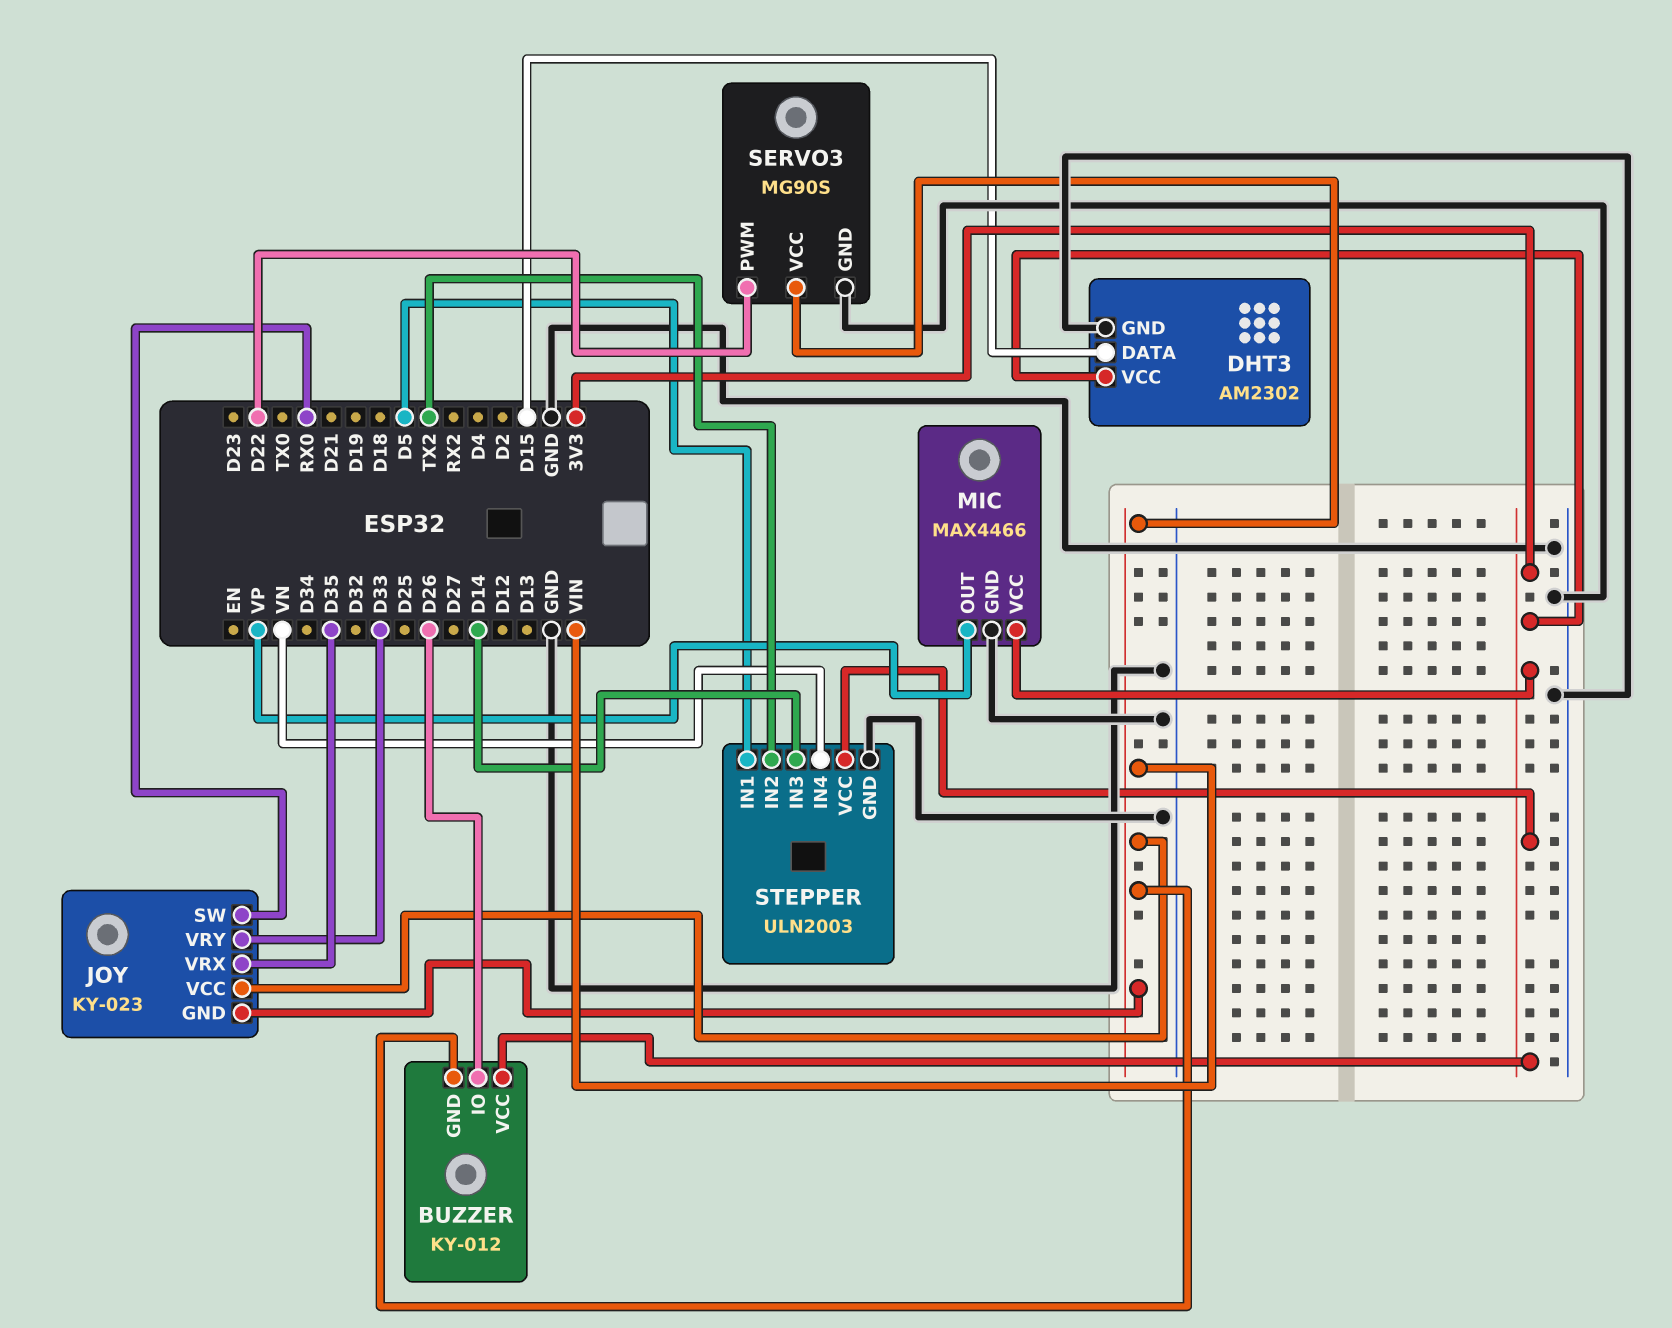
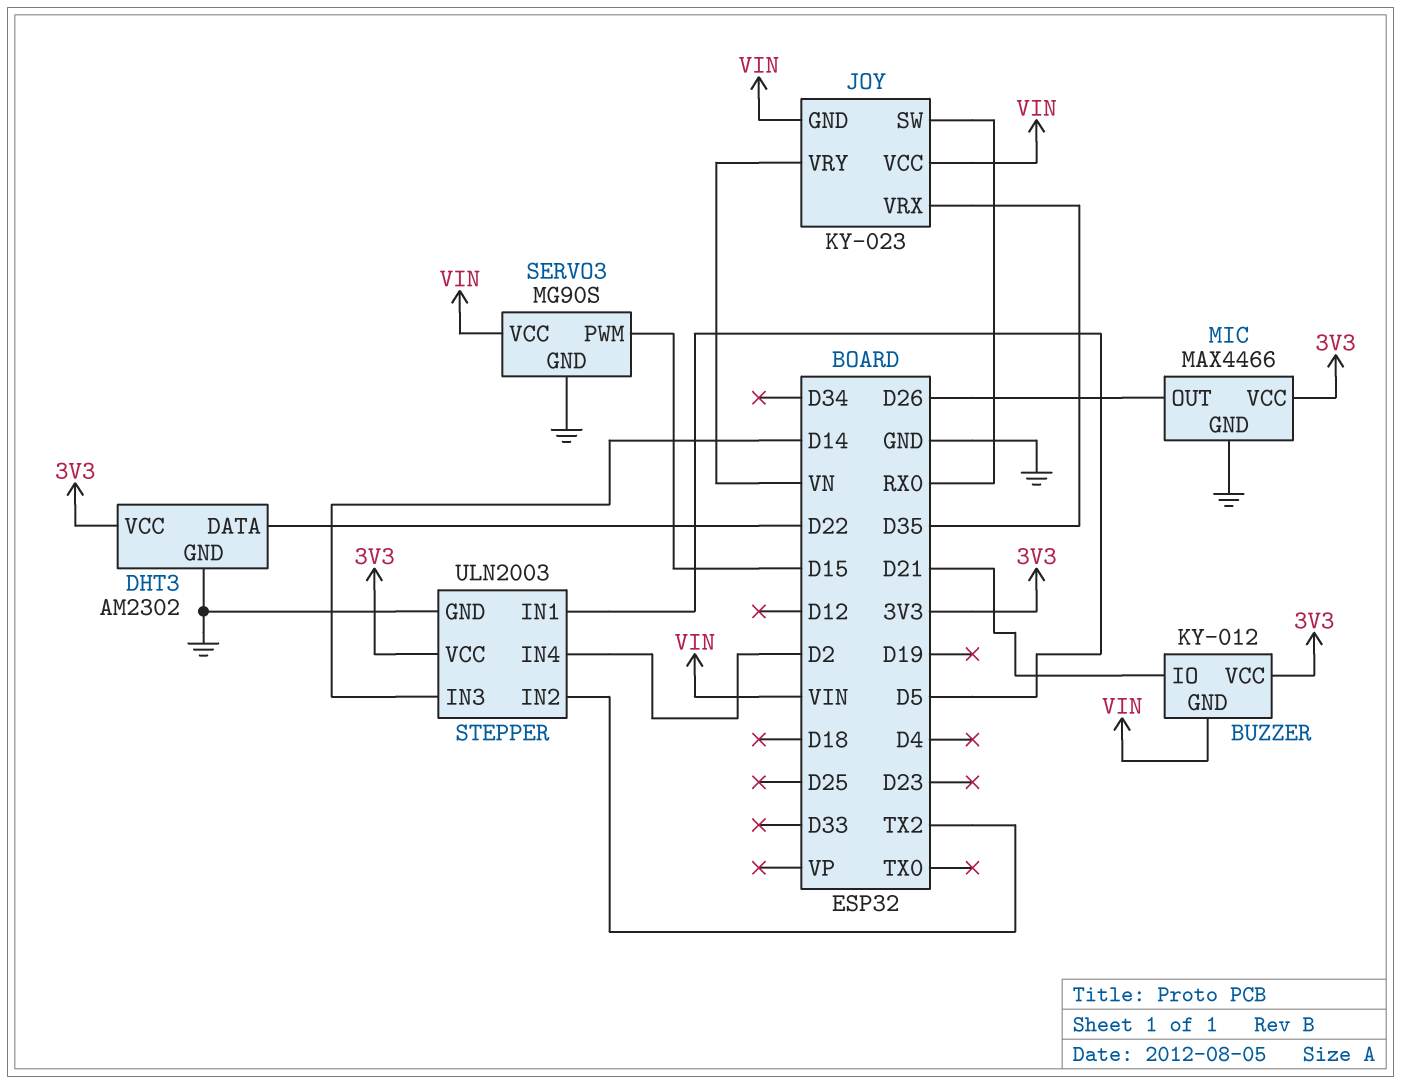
BUZZER pin IO: D26 -> D21
DHT3 pin DATA: D15 -> D22
JOY pin VRY: D33 -> VN
MIC pin OUT: VP -> D26
SERVO3 pin PWM: D22 -> D15
STEPPER pin IN4: VN -> D2

